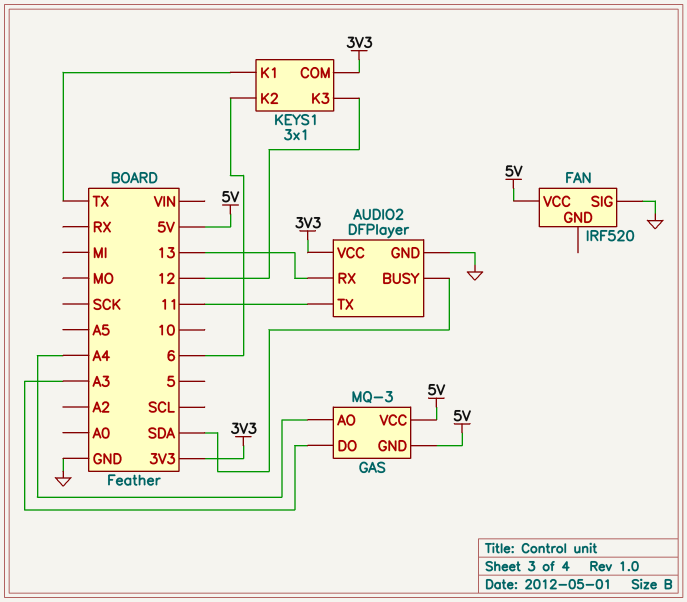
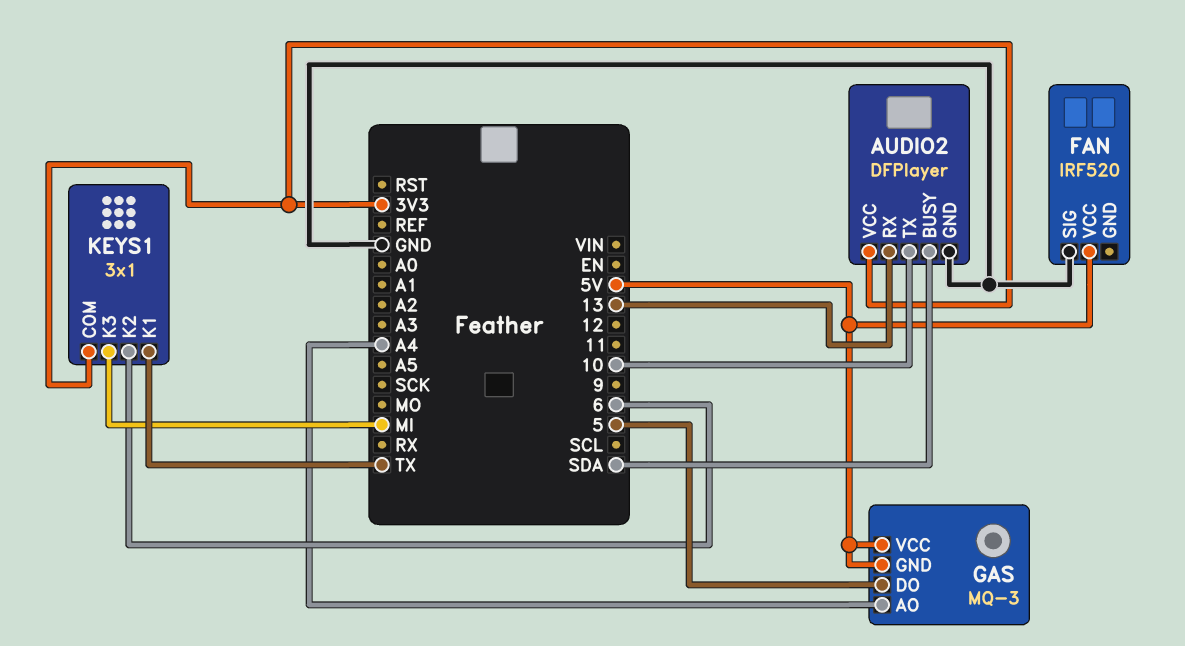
AUDIO2 pin TX: 11 -> 10
GAS pin DO: A3 -> 5
KEYS1 pin K3: 12 -> MI

